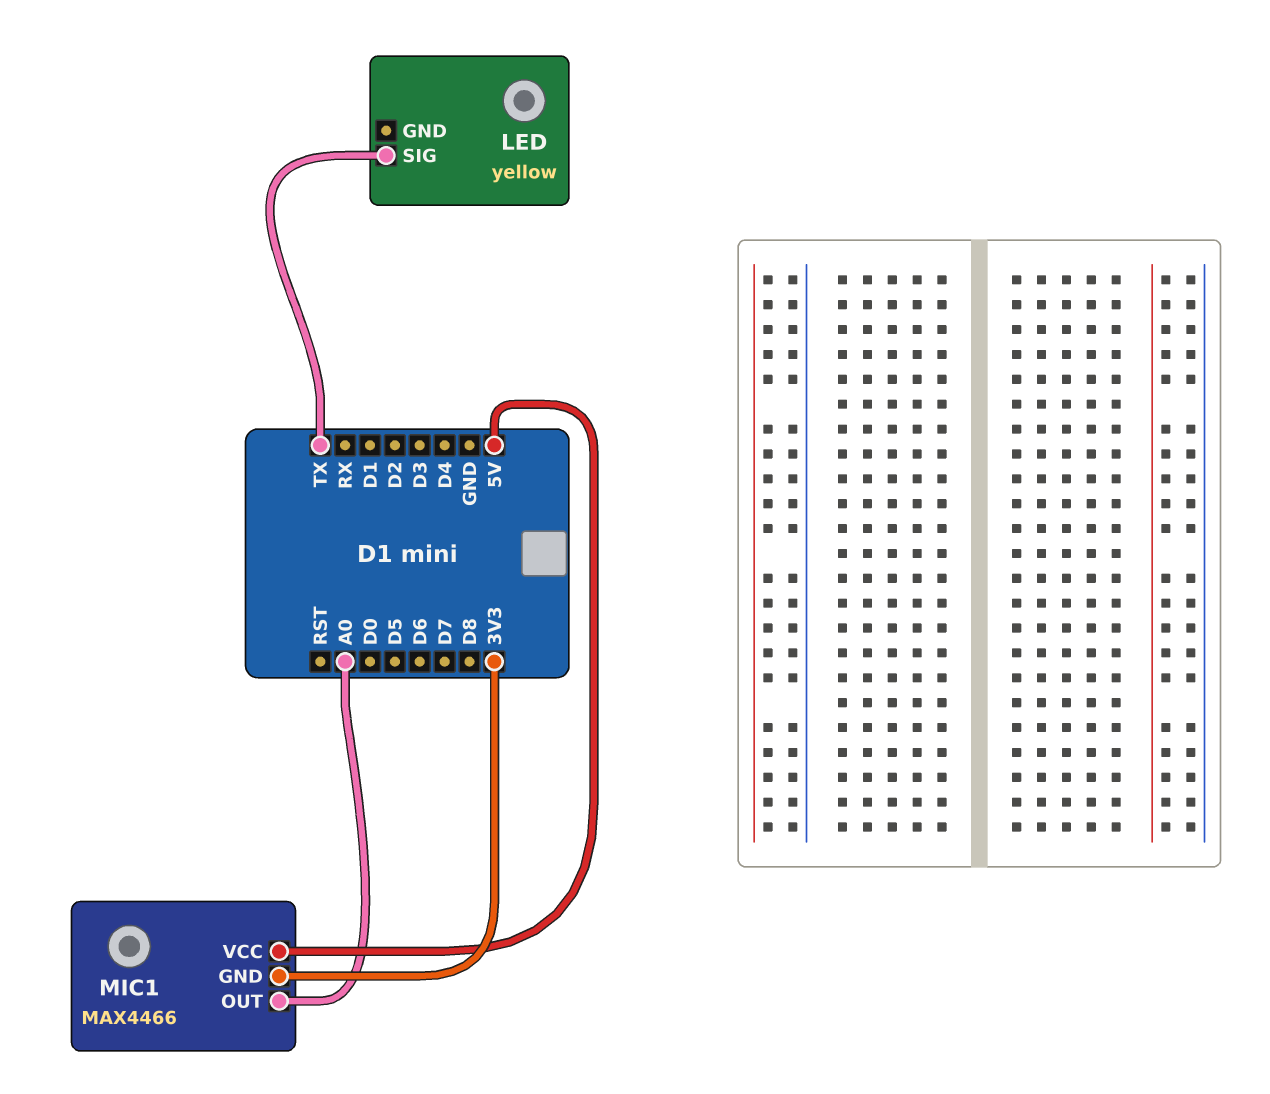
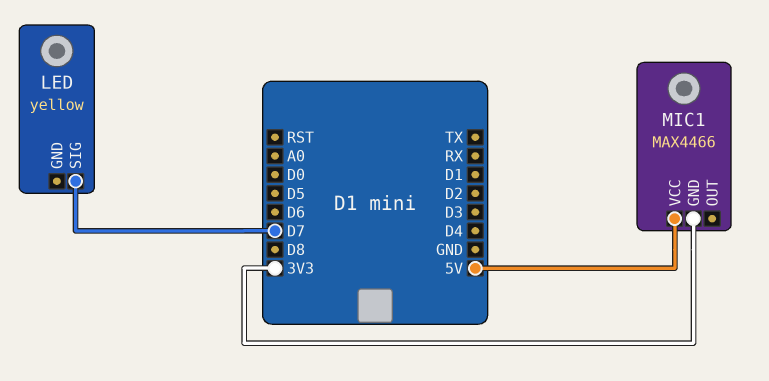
LED pin SIG: TX -> D7
MIC1 pin OUT: A0 -> none

